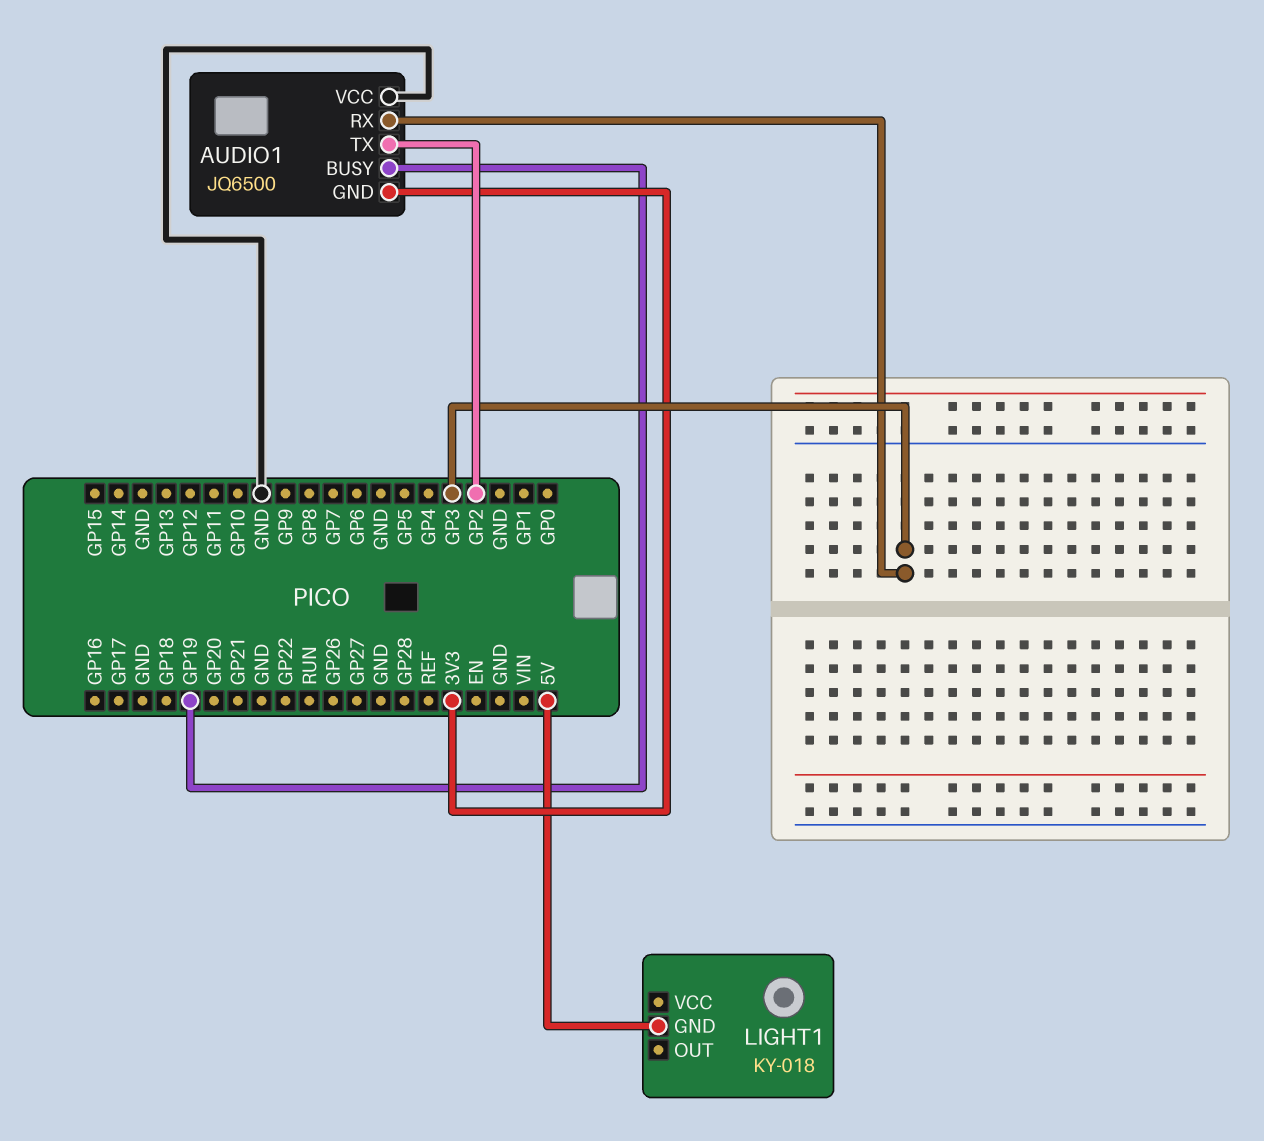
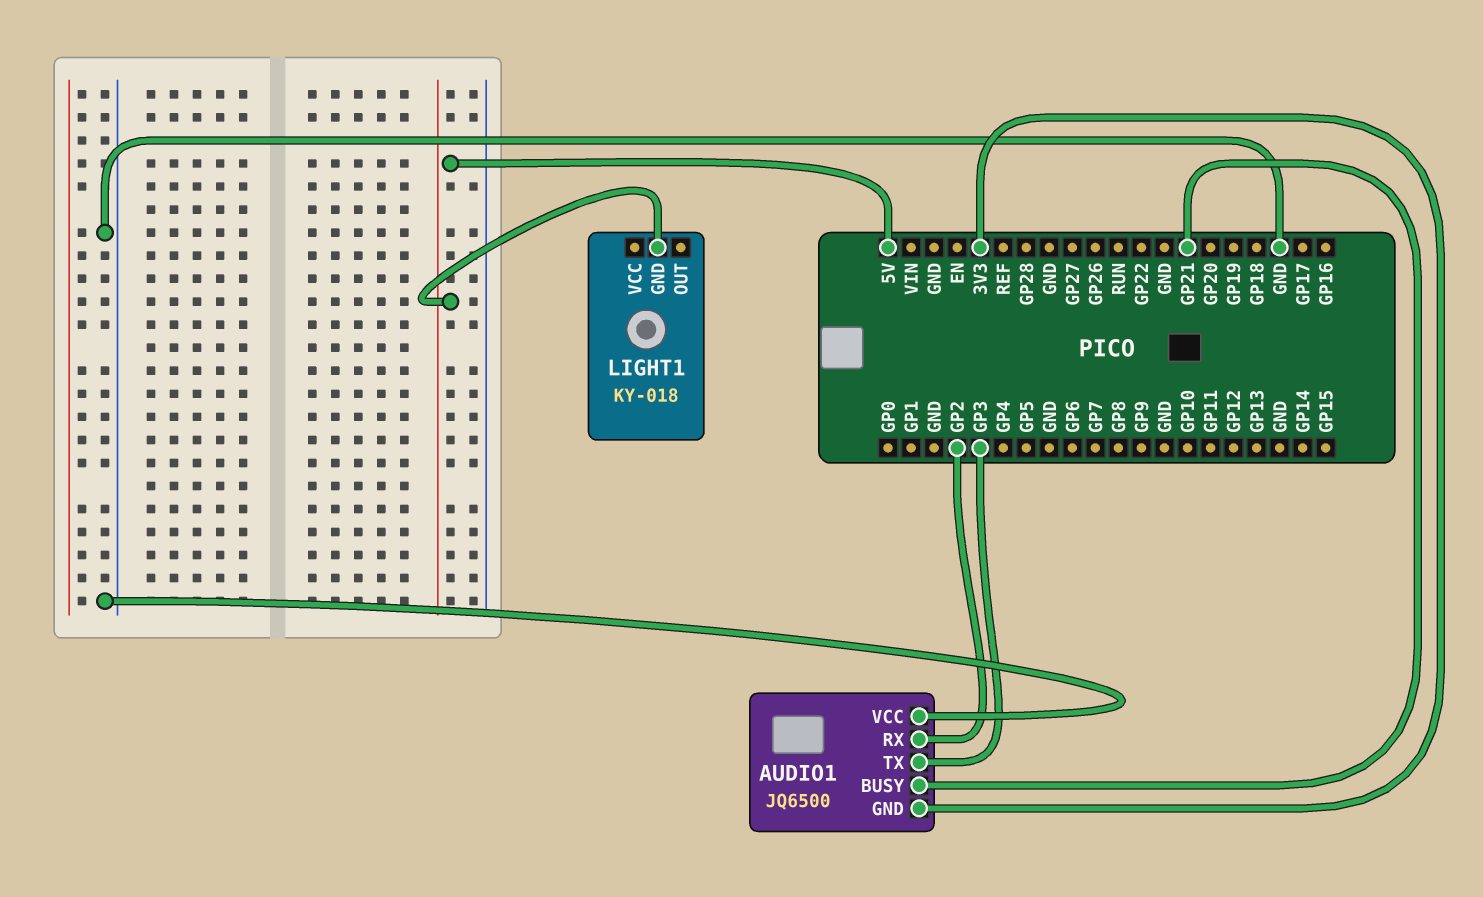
AUDIO1 pin BUSY: GP19 -> GP21
AUDIO1 pin RX: GP3 -> GP2
AUDIO1 pin TX: GP2 -> GP3

